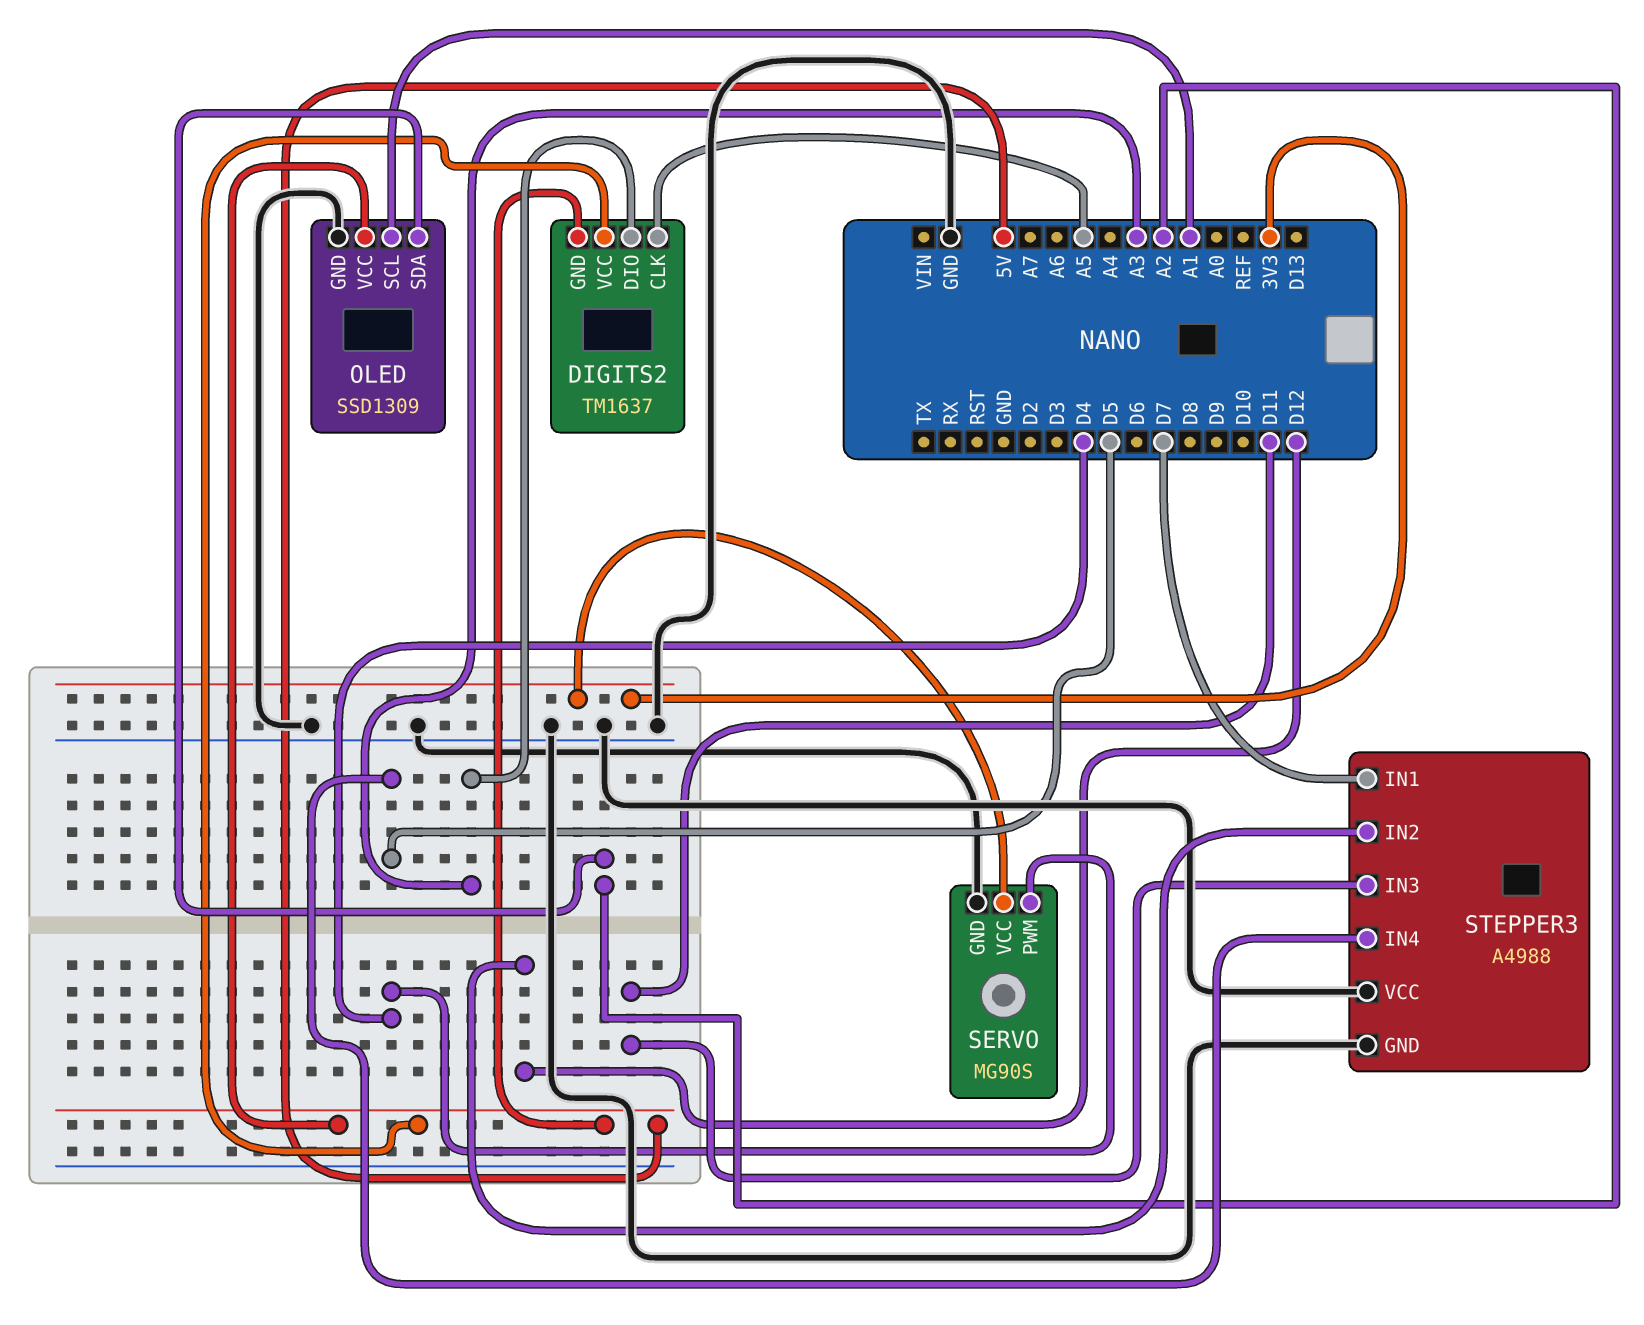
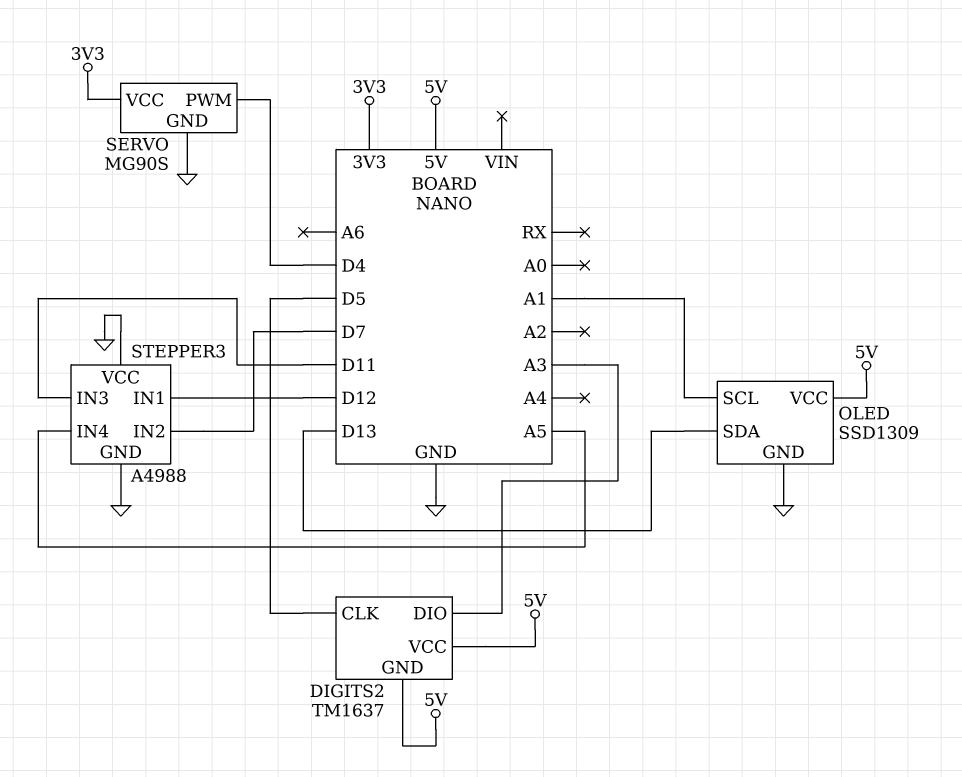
DIGITS2 pin CLK: A5 -> D5
OLED pin SDA: A2 -> D13
STEPPER3 pin IN1: D7 -> D12
STEPPER3 pin IN2: D12 -> D7
STEPPER3 pin IN4: D5 -> A5

